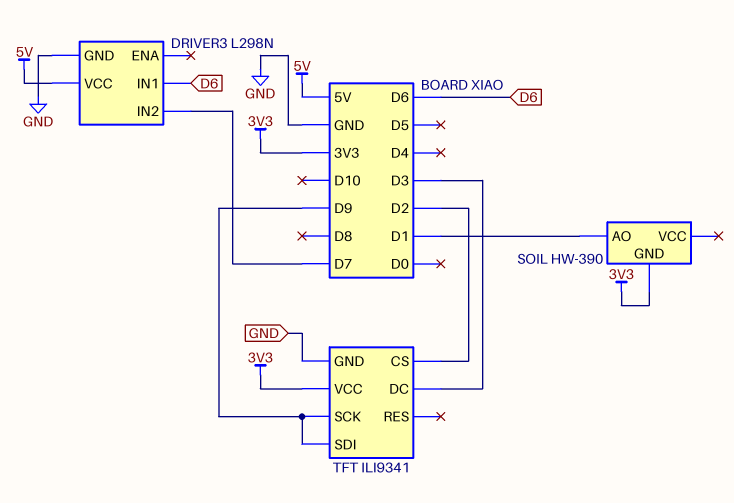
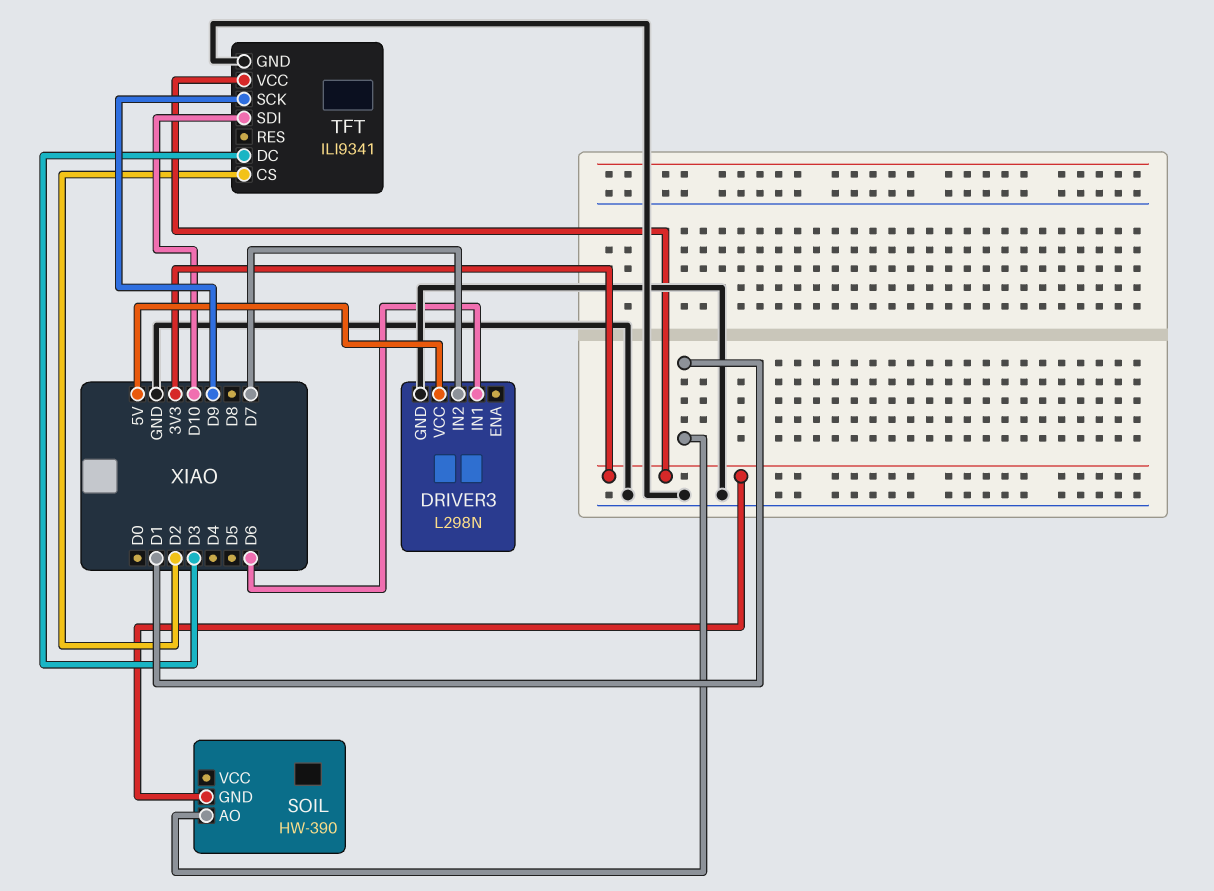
TFT pin SDI: D9 -> D10

